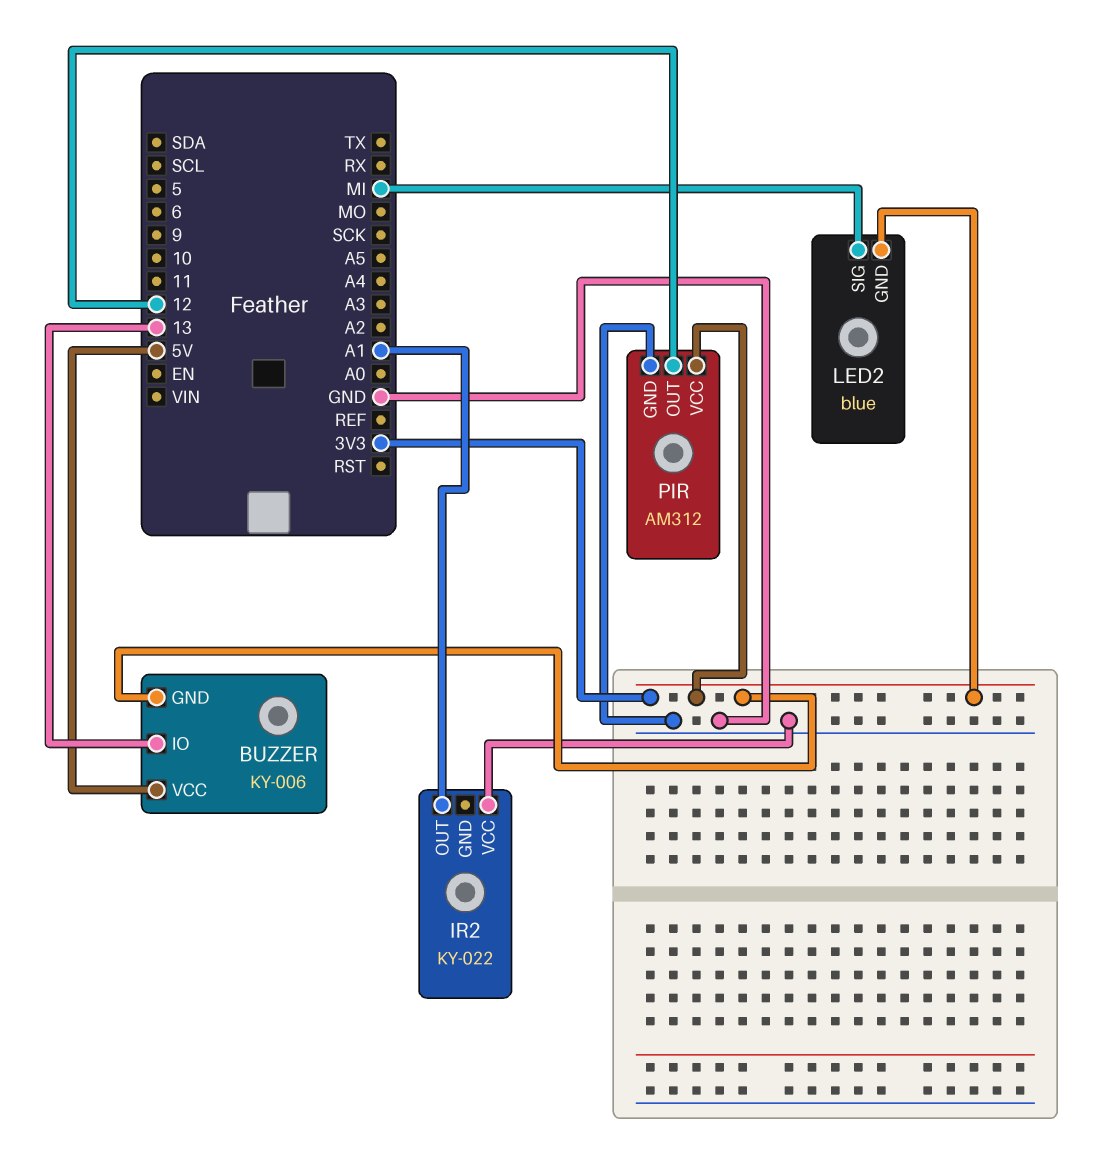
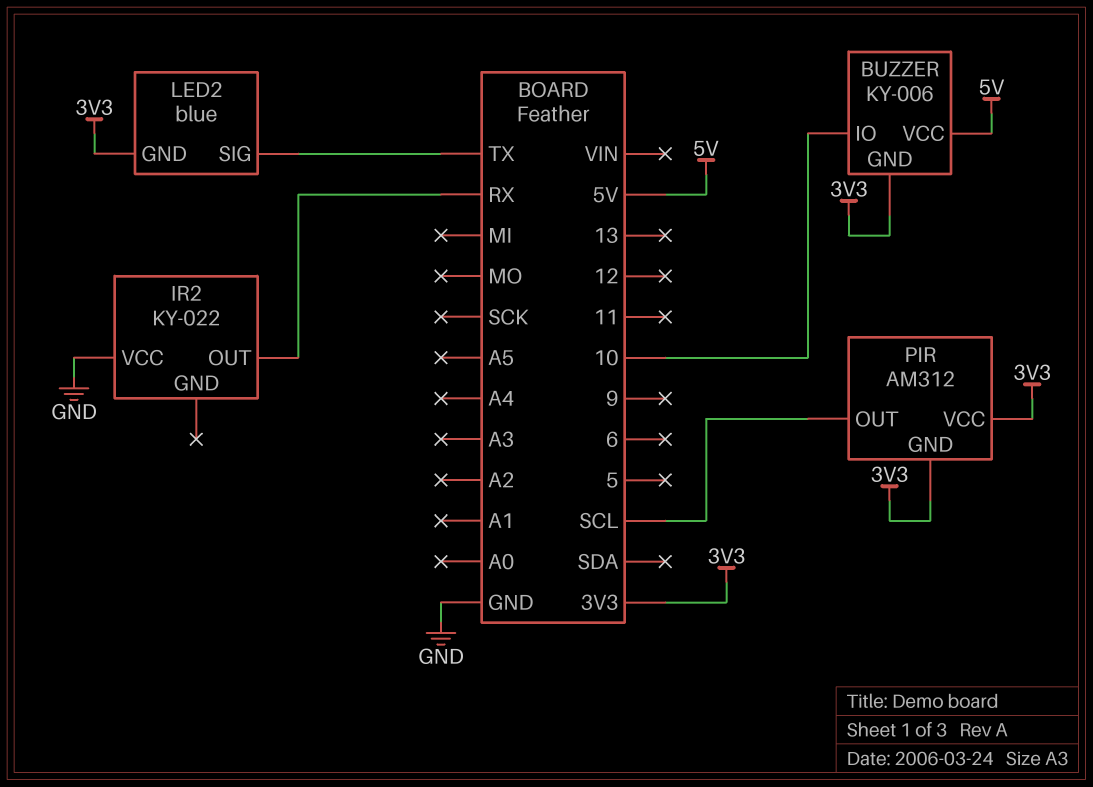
BUZZER pin IO: 13 -> 10
IR2 pin OUT: A1 -> RX
LED2 pin SIG: MI -> TX
PIR pin GND: GND -> 3V3
PIR pin OUT: 12 -> SCL

